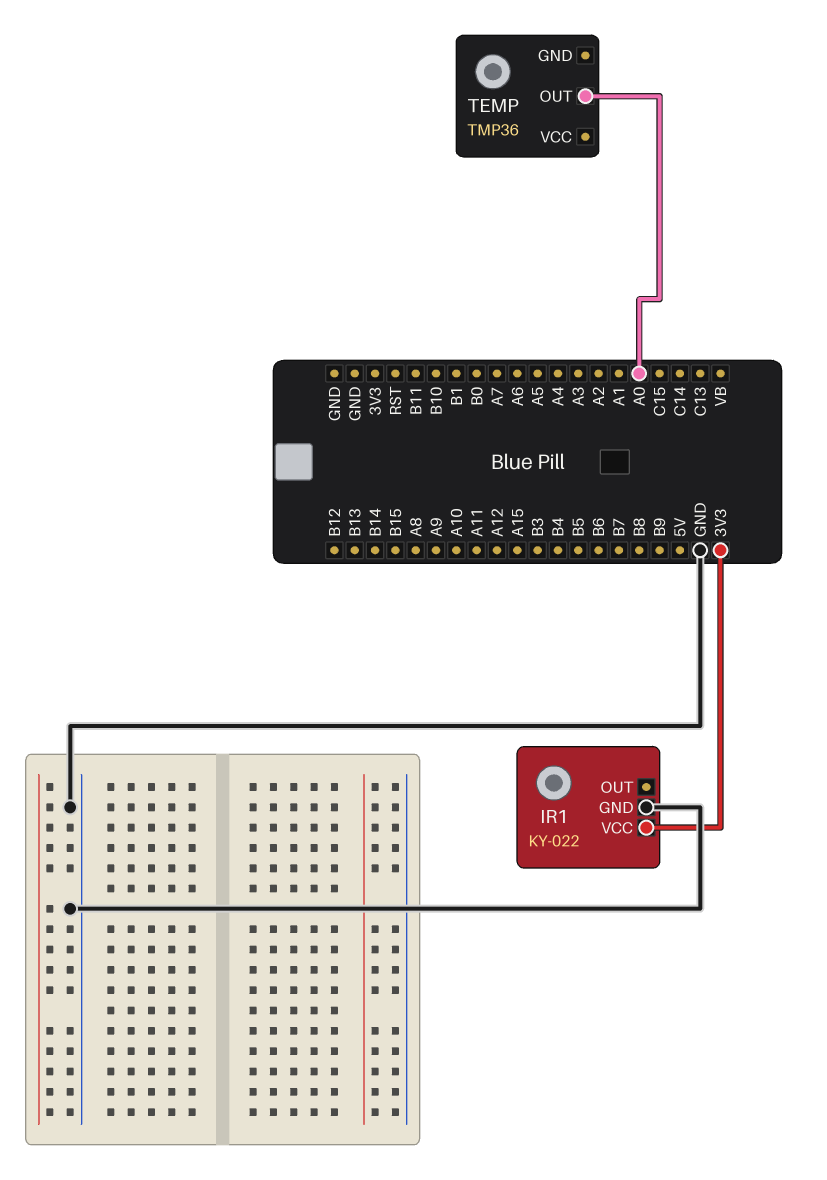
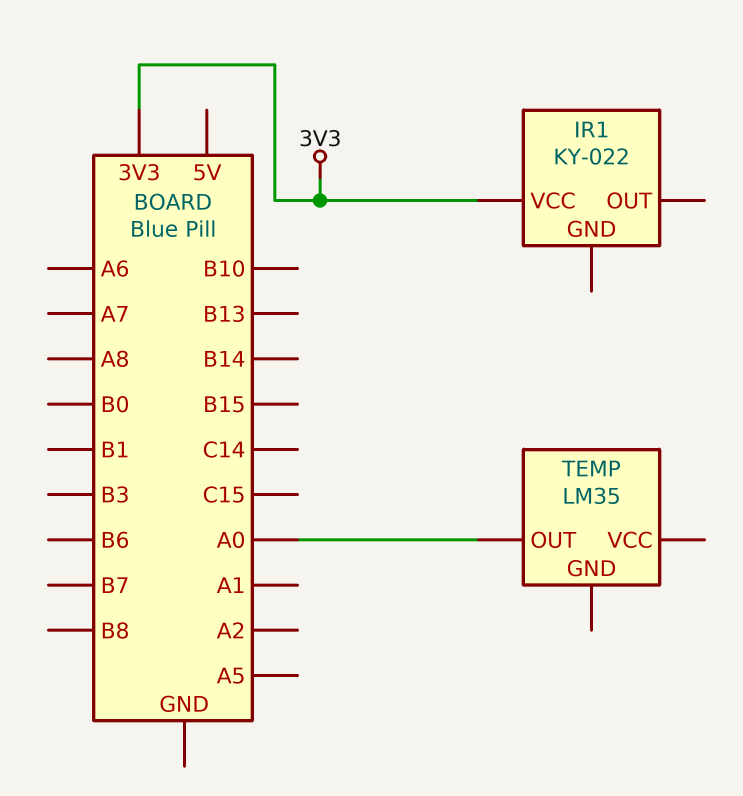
IR1 pin GND: GND -> none
TEMP: TMP36 -> LM35

